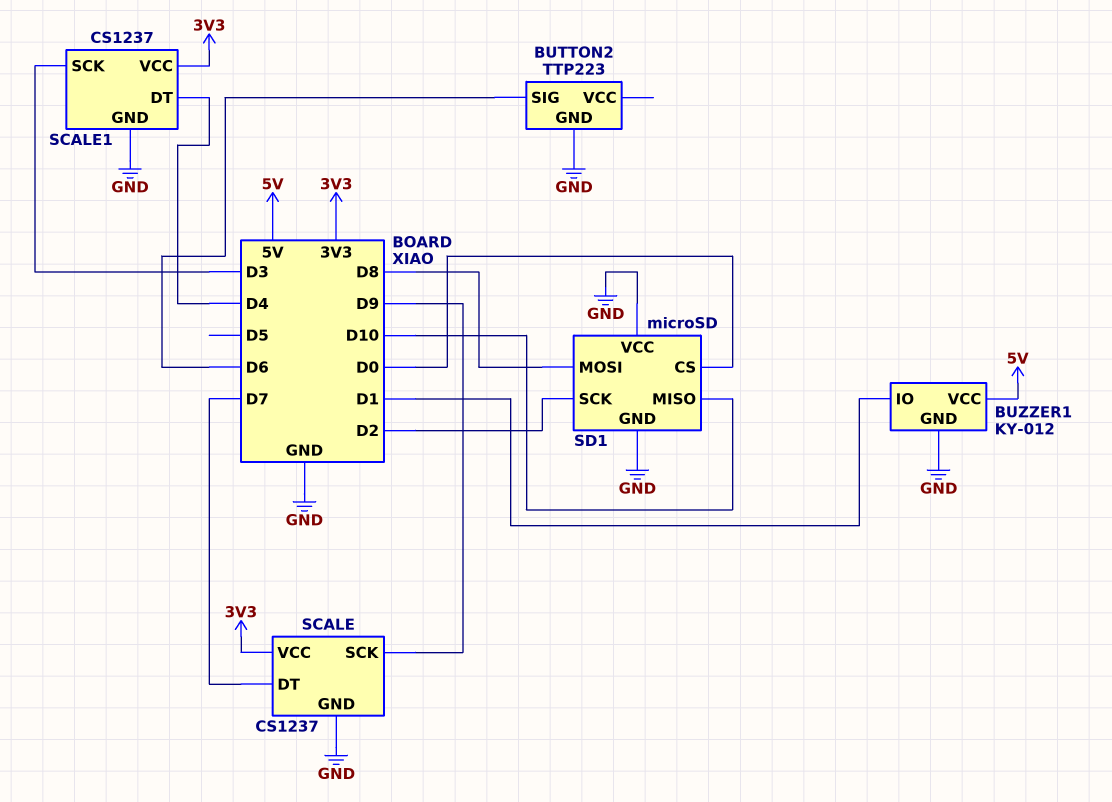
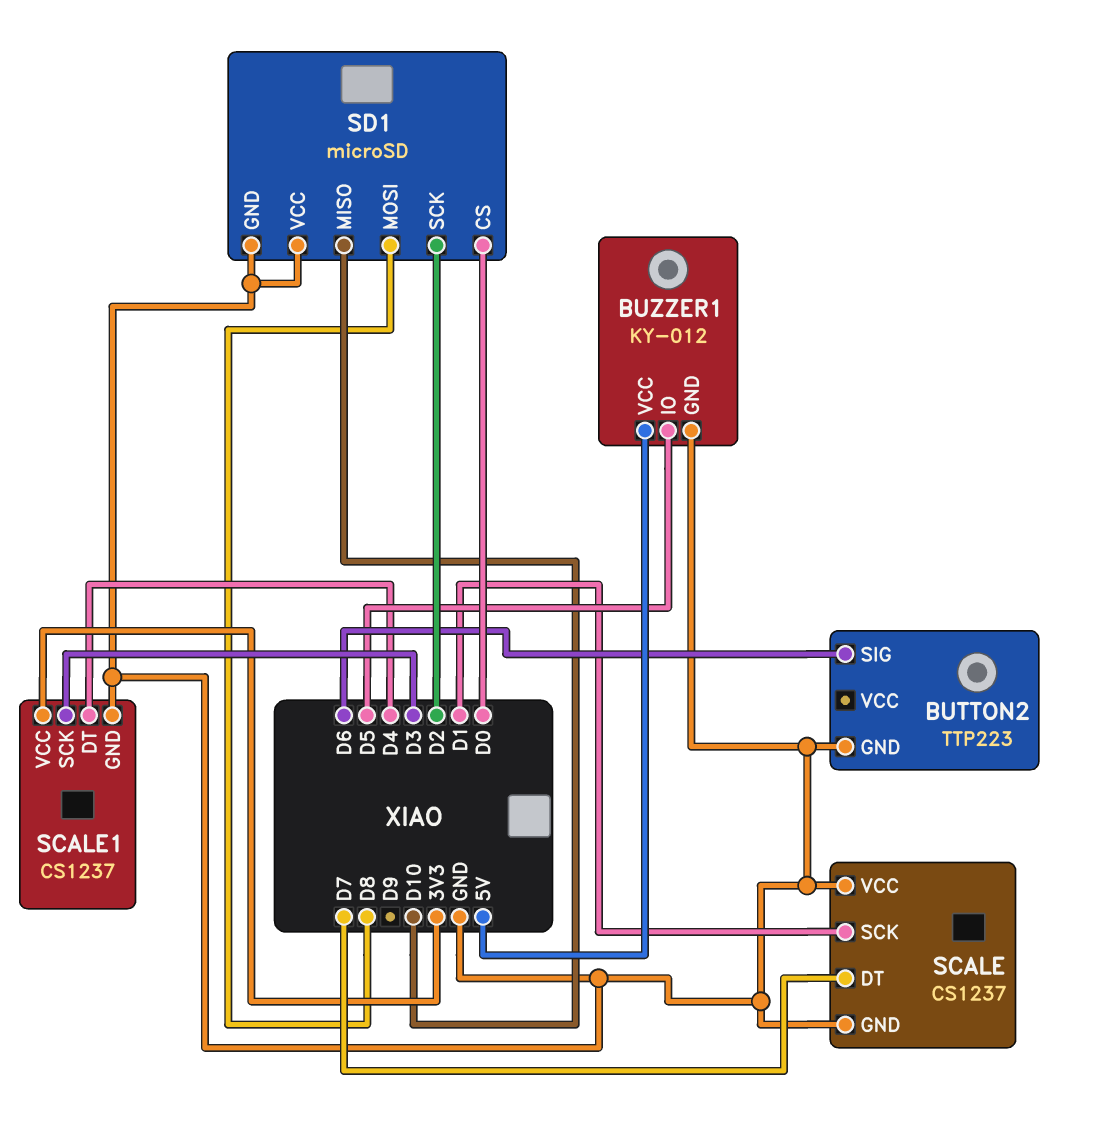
BUZZER1 pin IO: D1 -> D5
SCALE pin SCK: D9 -> D1
SCALE pin VCC: 3V3 -> GND

